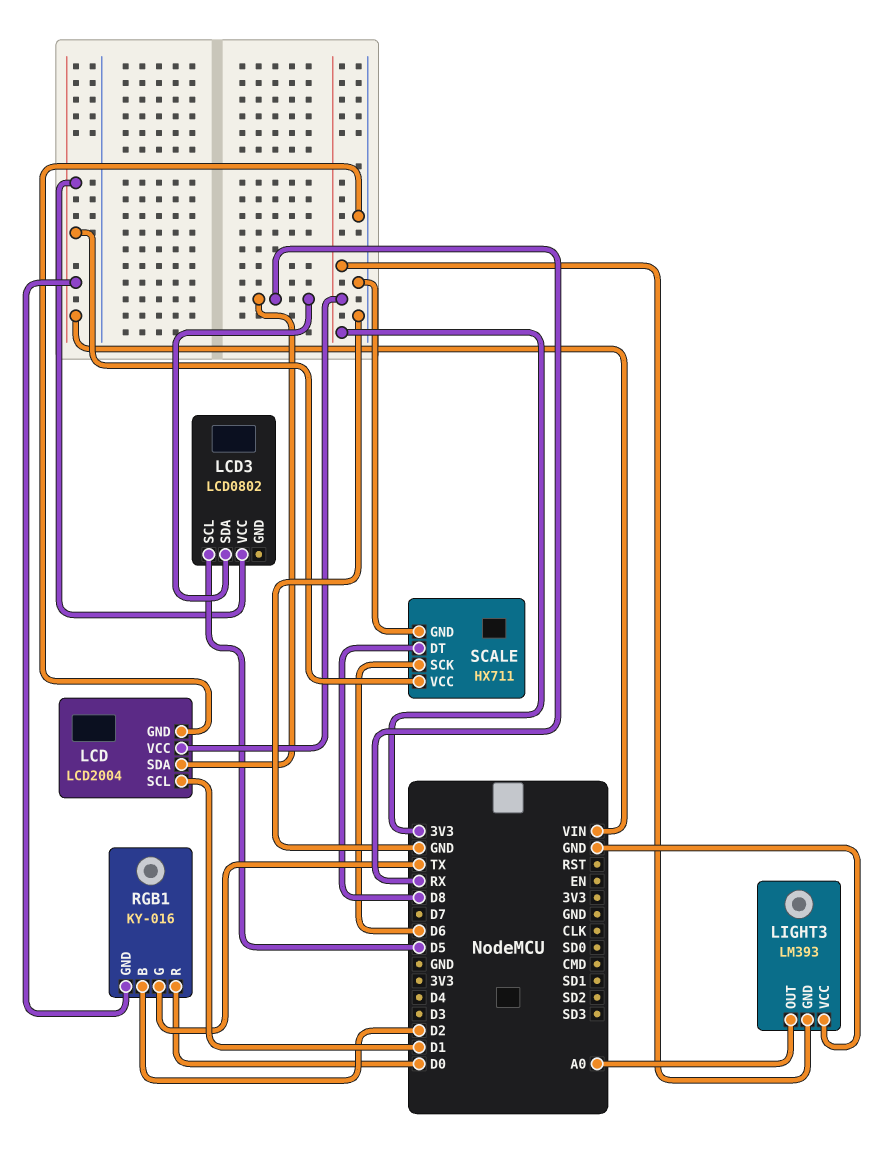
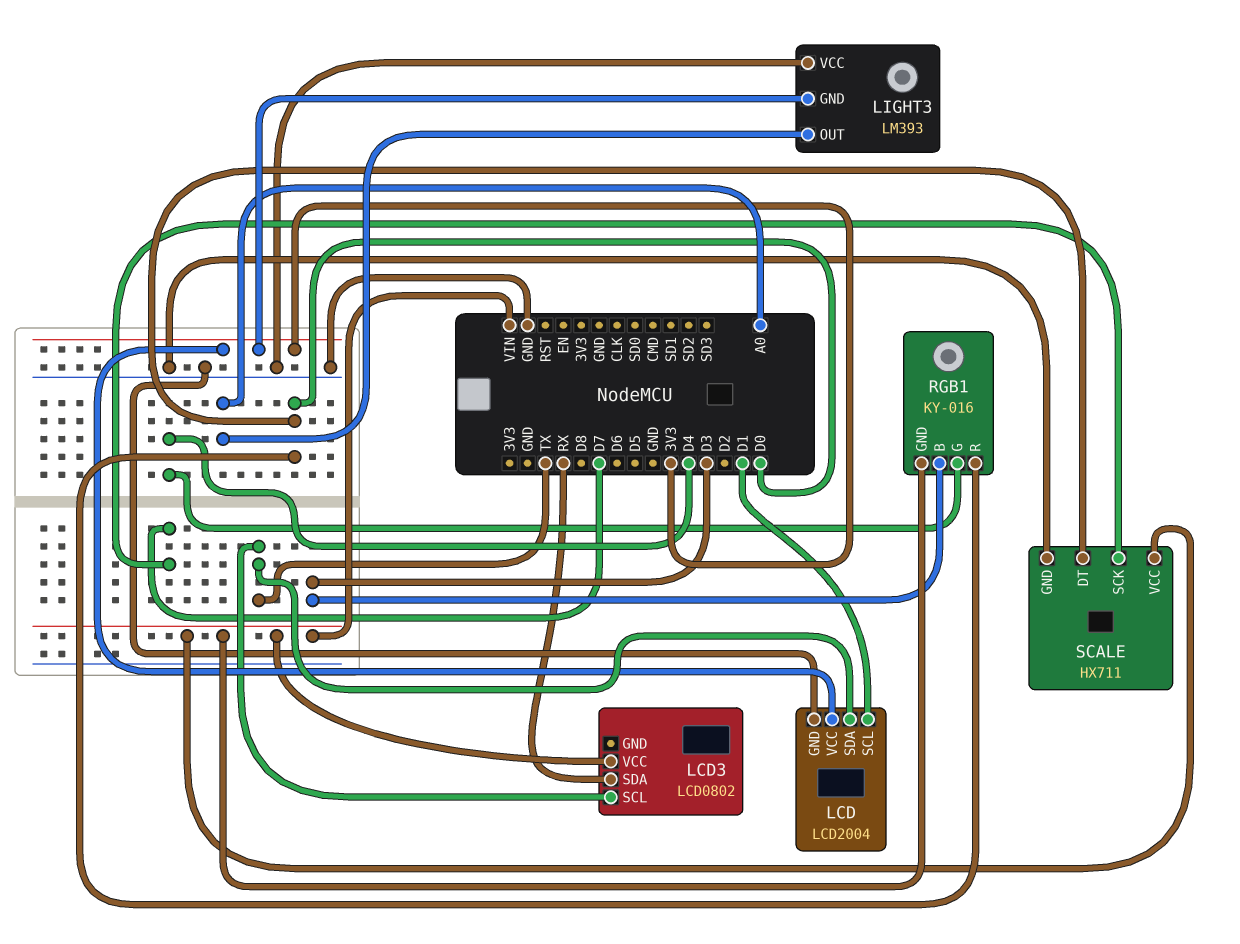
LCD pin SDA: RX -> TX
LCD3 pin SCL: D5 -> TX
RGB1 pin B: D2 -> D3
RGB1 pin G: TX -> D4
SCALE pin DT: D8 -> D0
SCALE pin SCK: D6 -> D7

